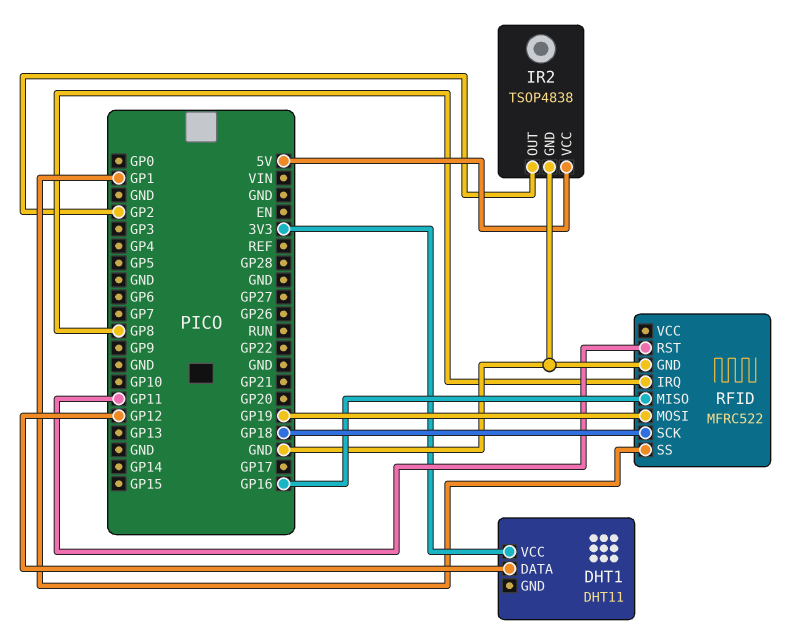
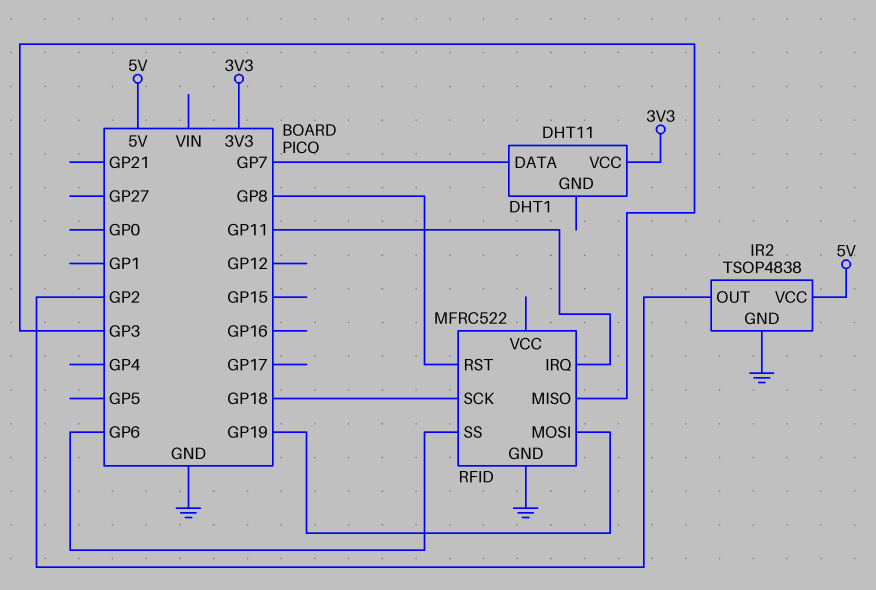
DHT1 pin DATA: GP12 -> GP7
RFID pin IRQ: GP8 -> GP11
RFID pin MISO: GP16 -> GP3
RFID pin RST: GP11 -> GP8
RFID pin SS: GP1 -> GP6

